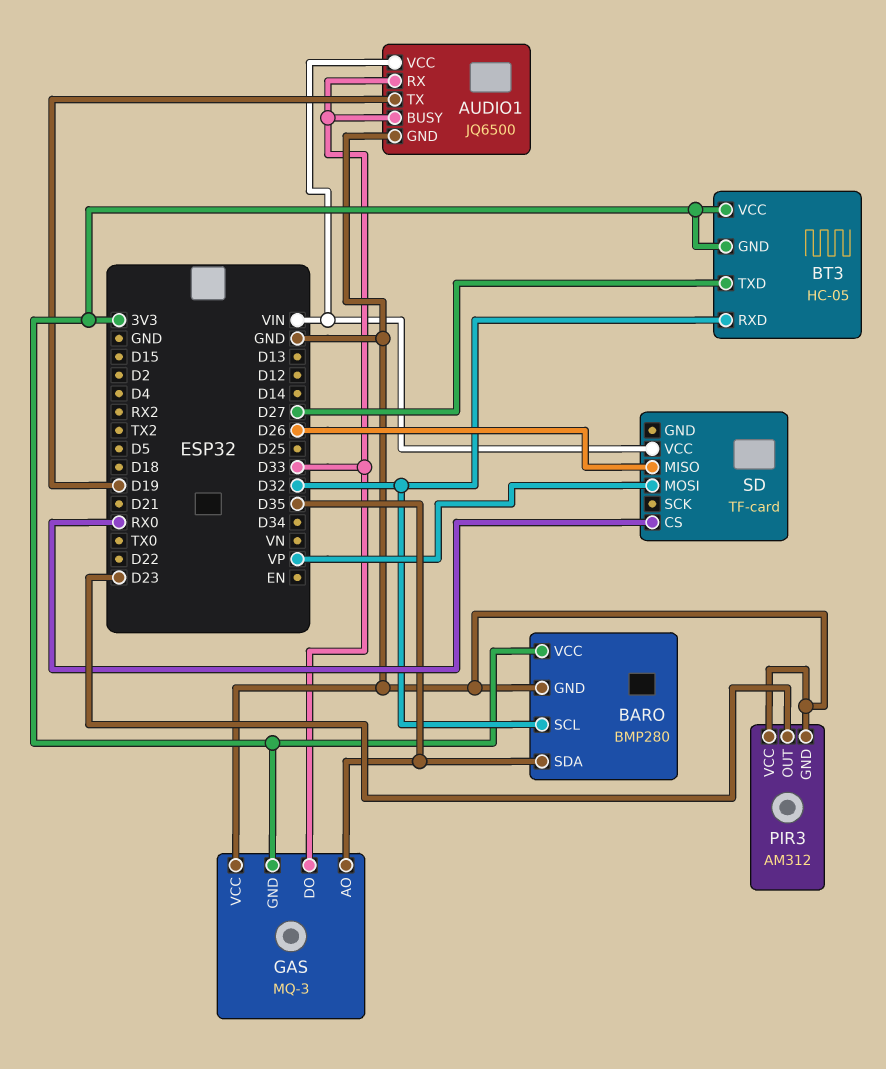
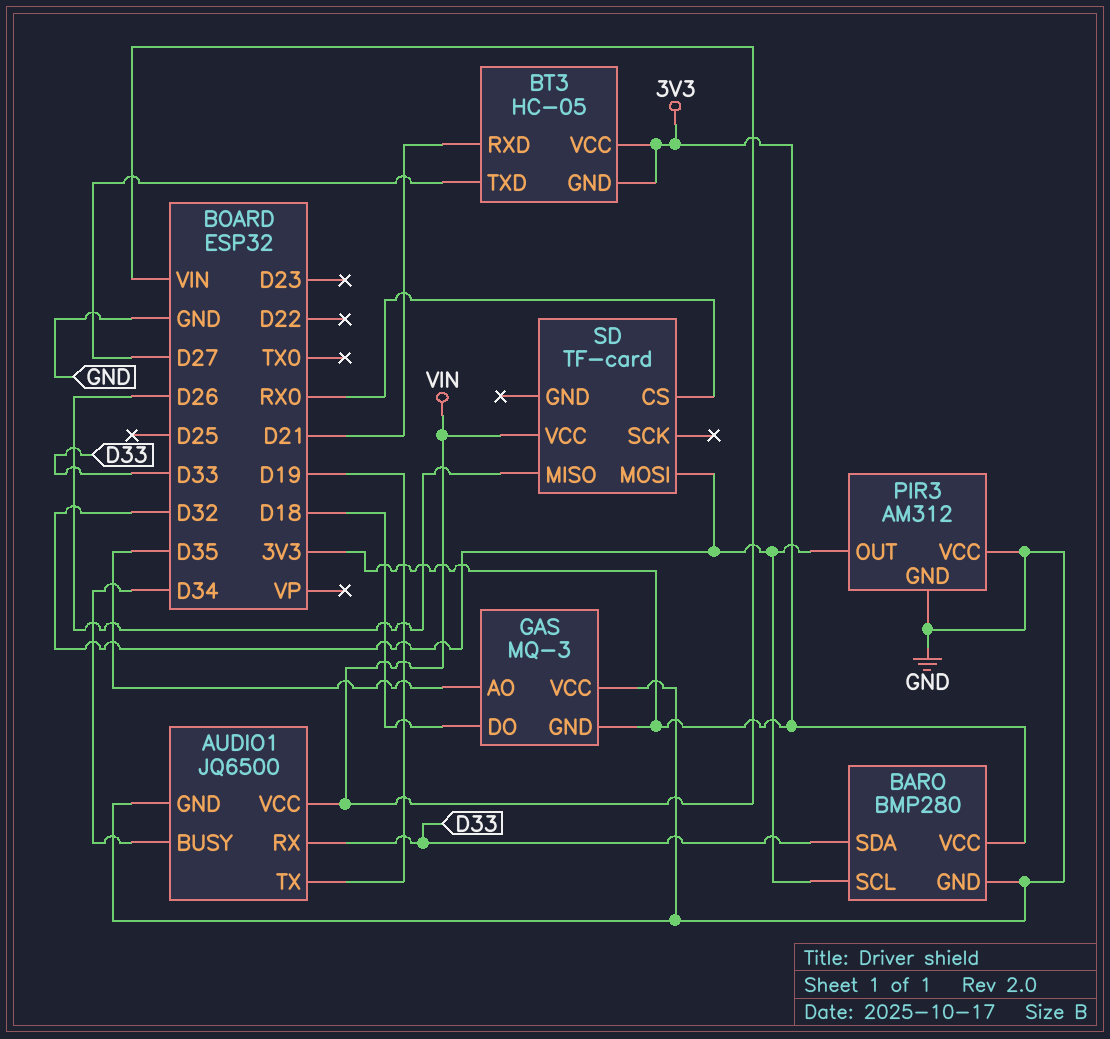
AUDIO1 pin BUSY: D33 -> D34
BARO pin SDA: D35 -> D33
BT3 pin RXD: D32 -> D21
GAS pin DO: D33 -> D18
PIR3 pin OUT: D23 -> D32
SD pin MOSI: VP -> D32

